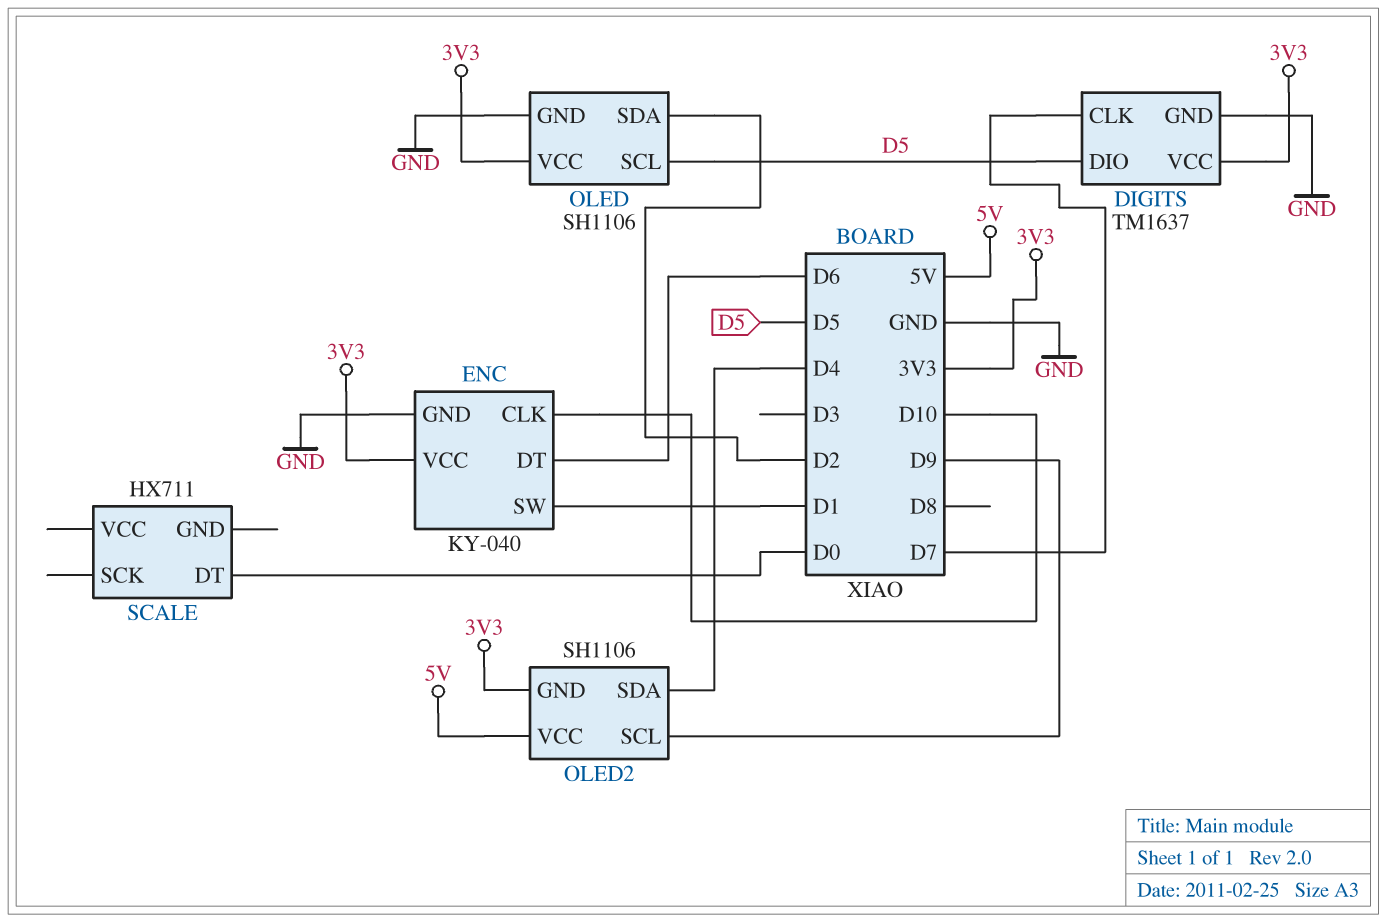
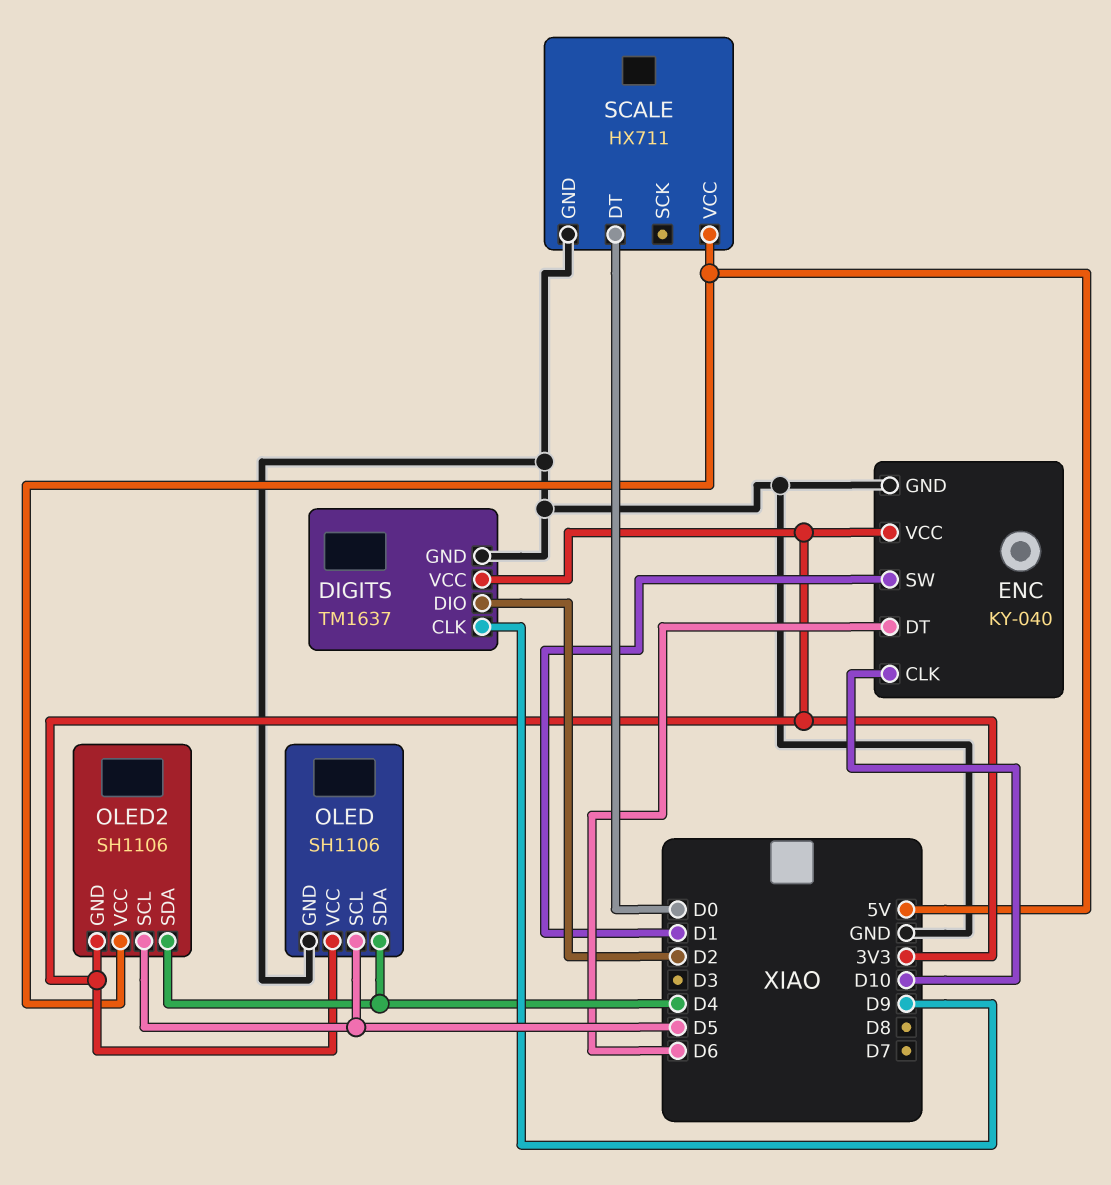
DIGITS pin CLK: D7 -> D9
DIGITS pin DIO: D5 -> D2
OLED pin SDA: D2 -> D4
OLED2 pin SCL: D9 -> D5
SCALE pin GND: none -> GND
SCALE pin VCC: none -> 5V

